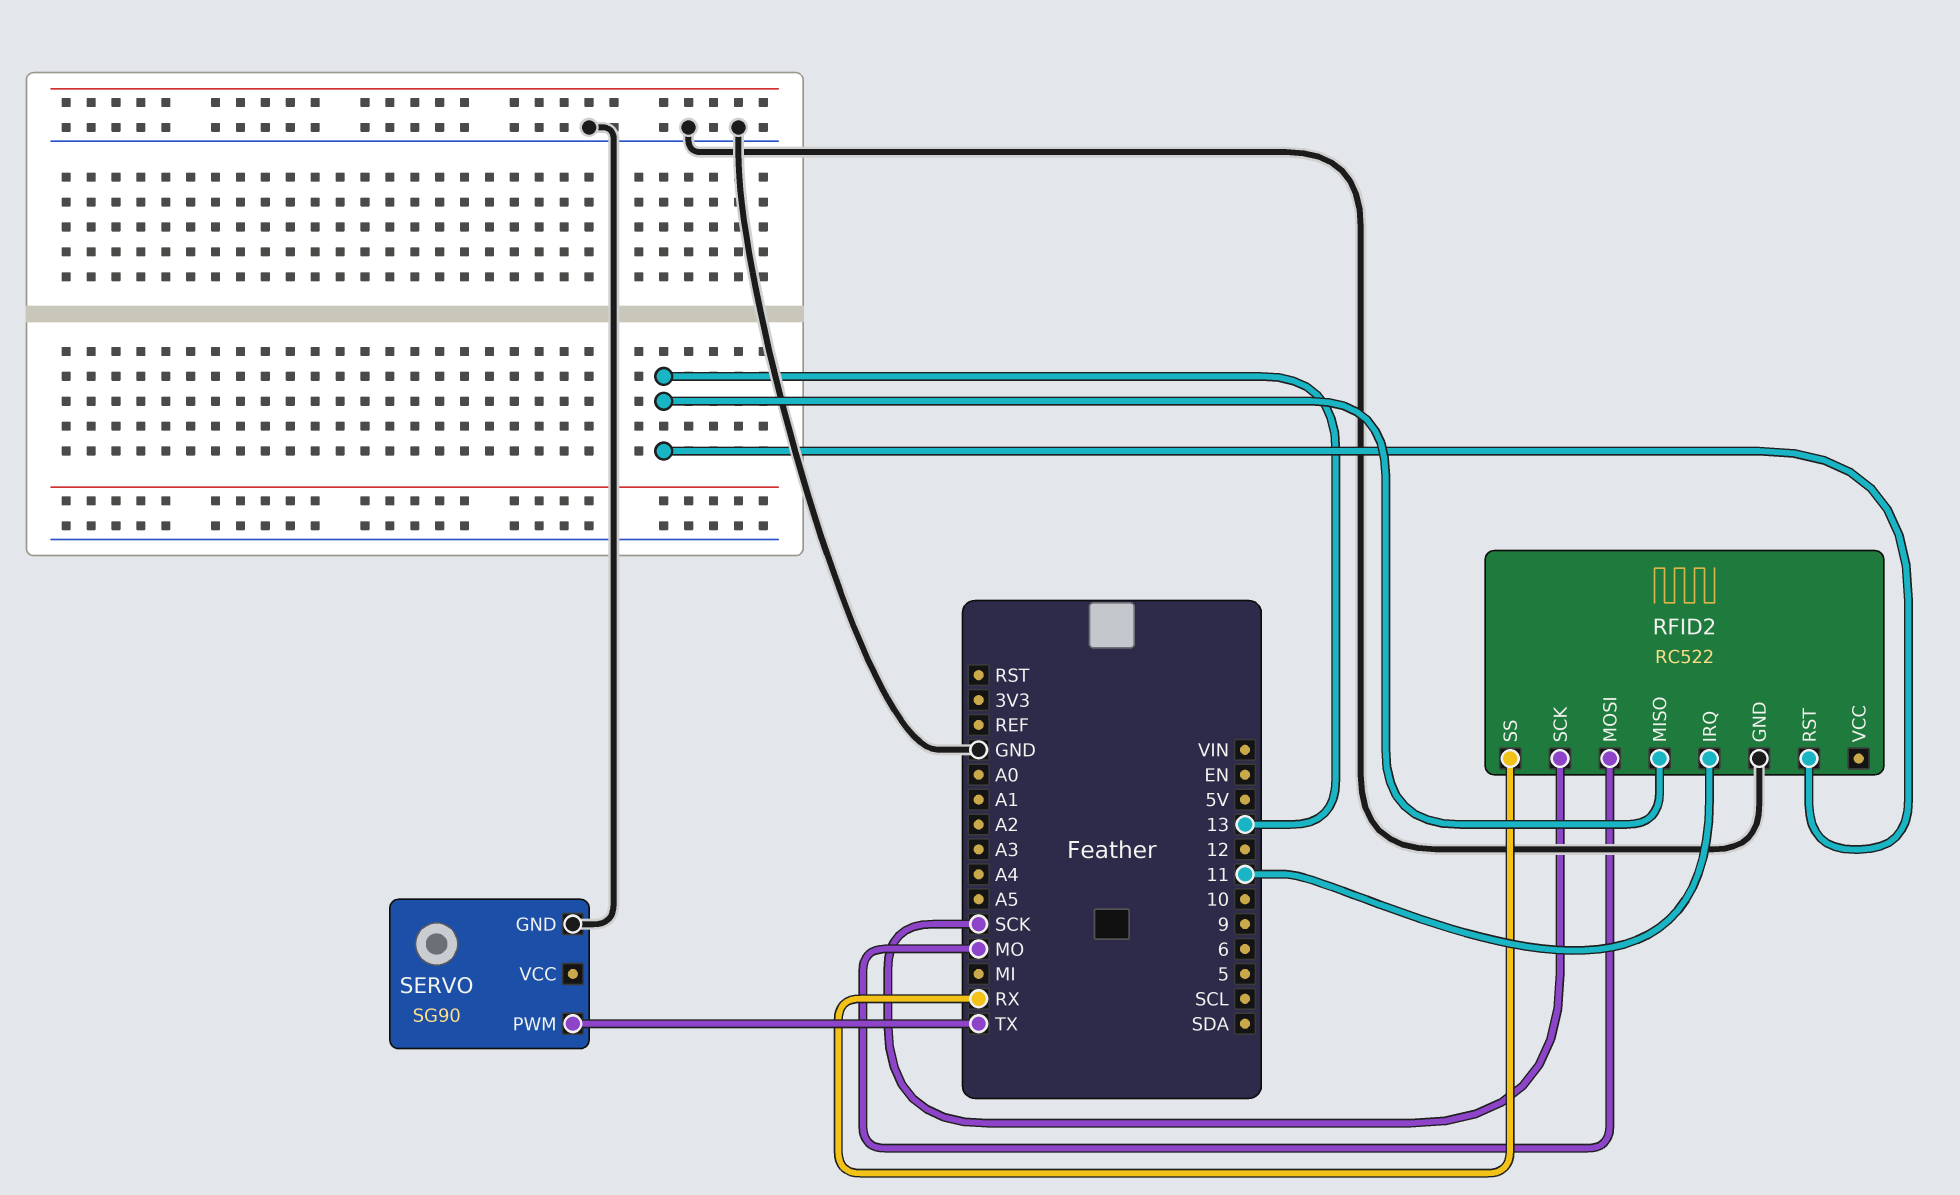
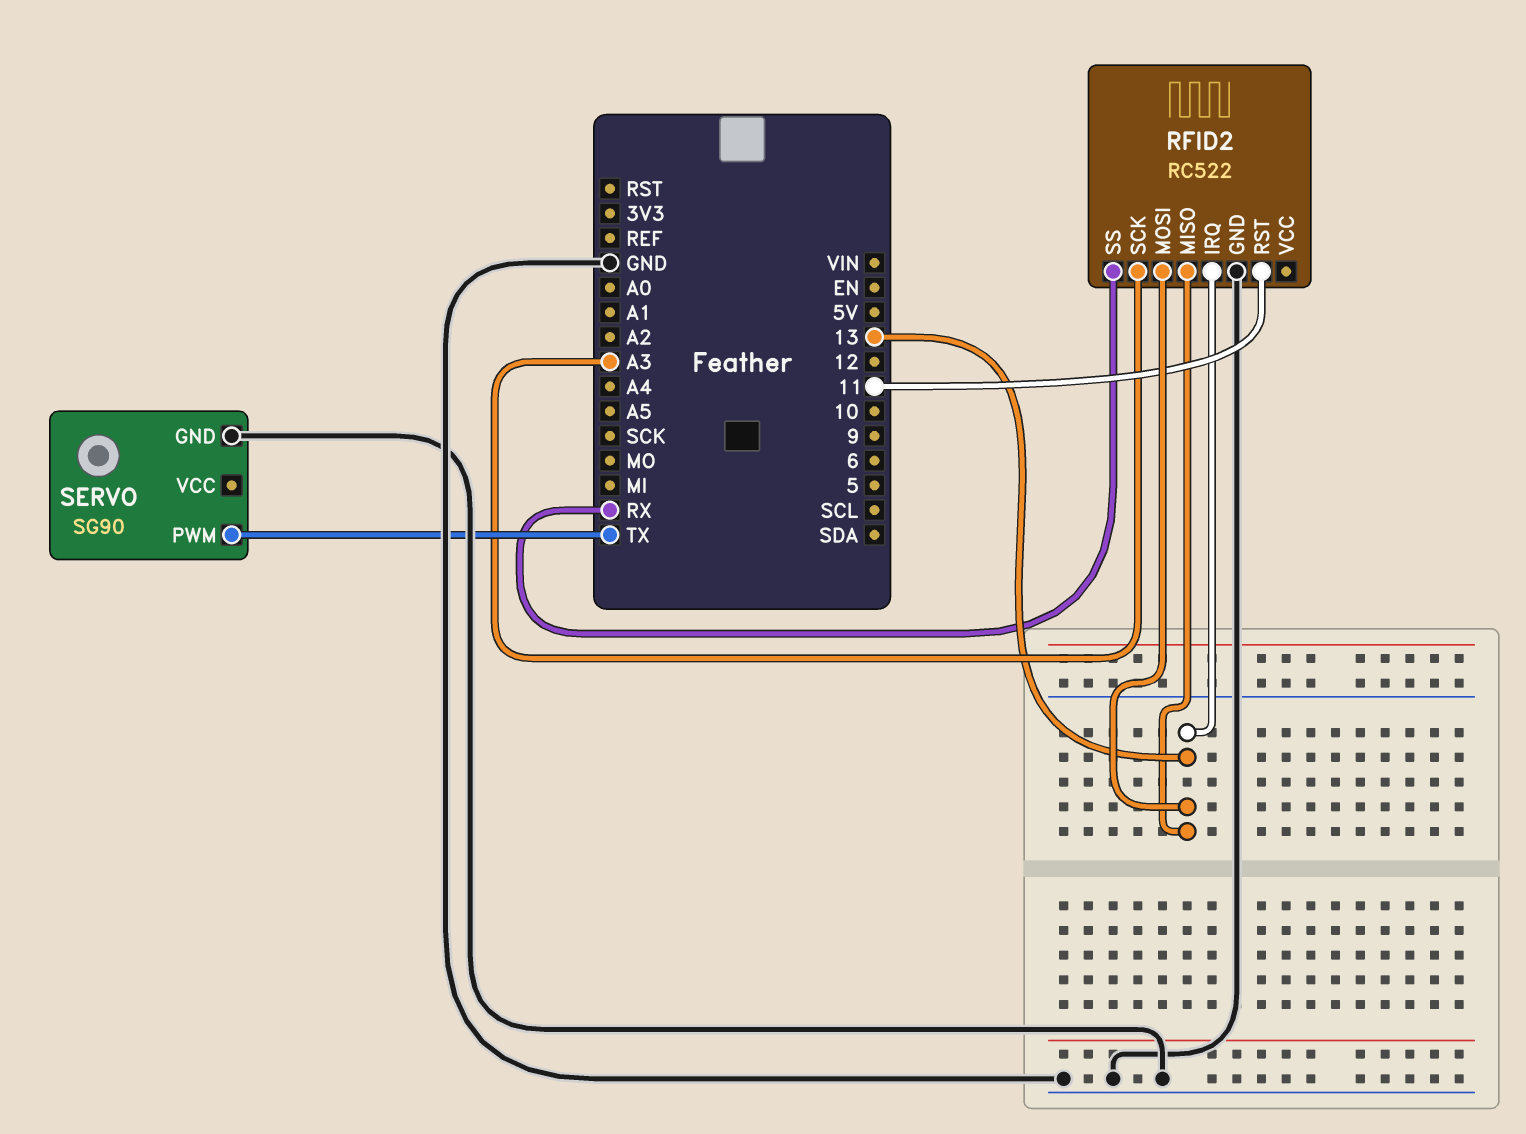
RFID2 pin IRQ: 11 -> 13
RFID2 pin MOSI: MO -> 13
RFID2 pin RST: 13 -> 11
RFID2 pin SCK: SCK -> A3

